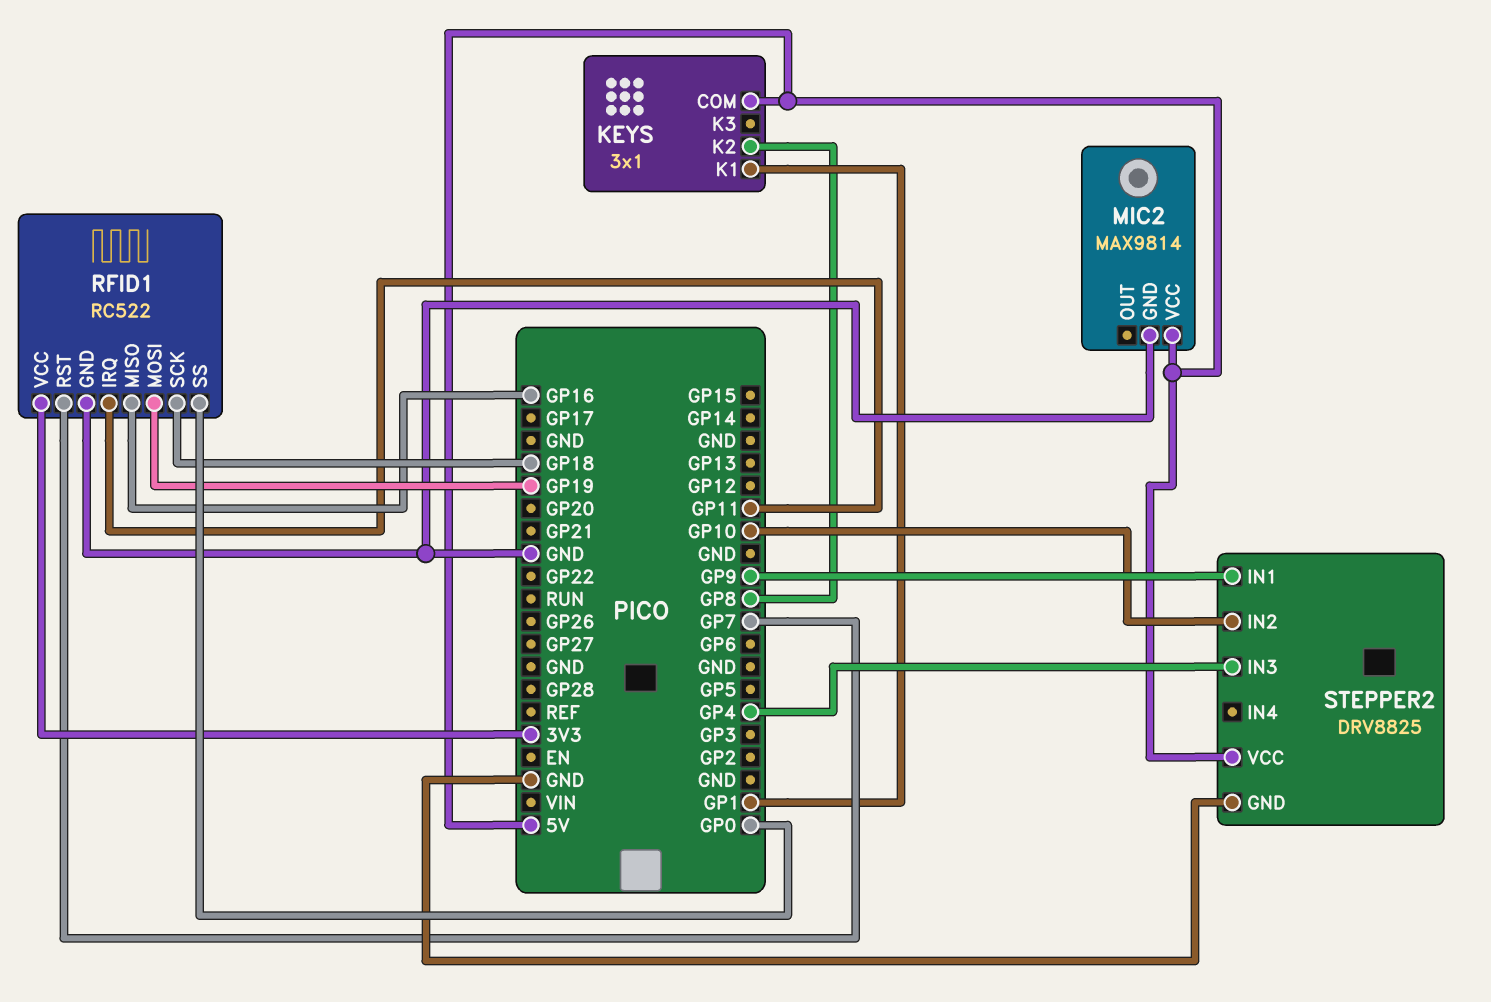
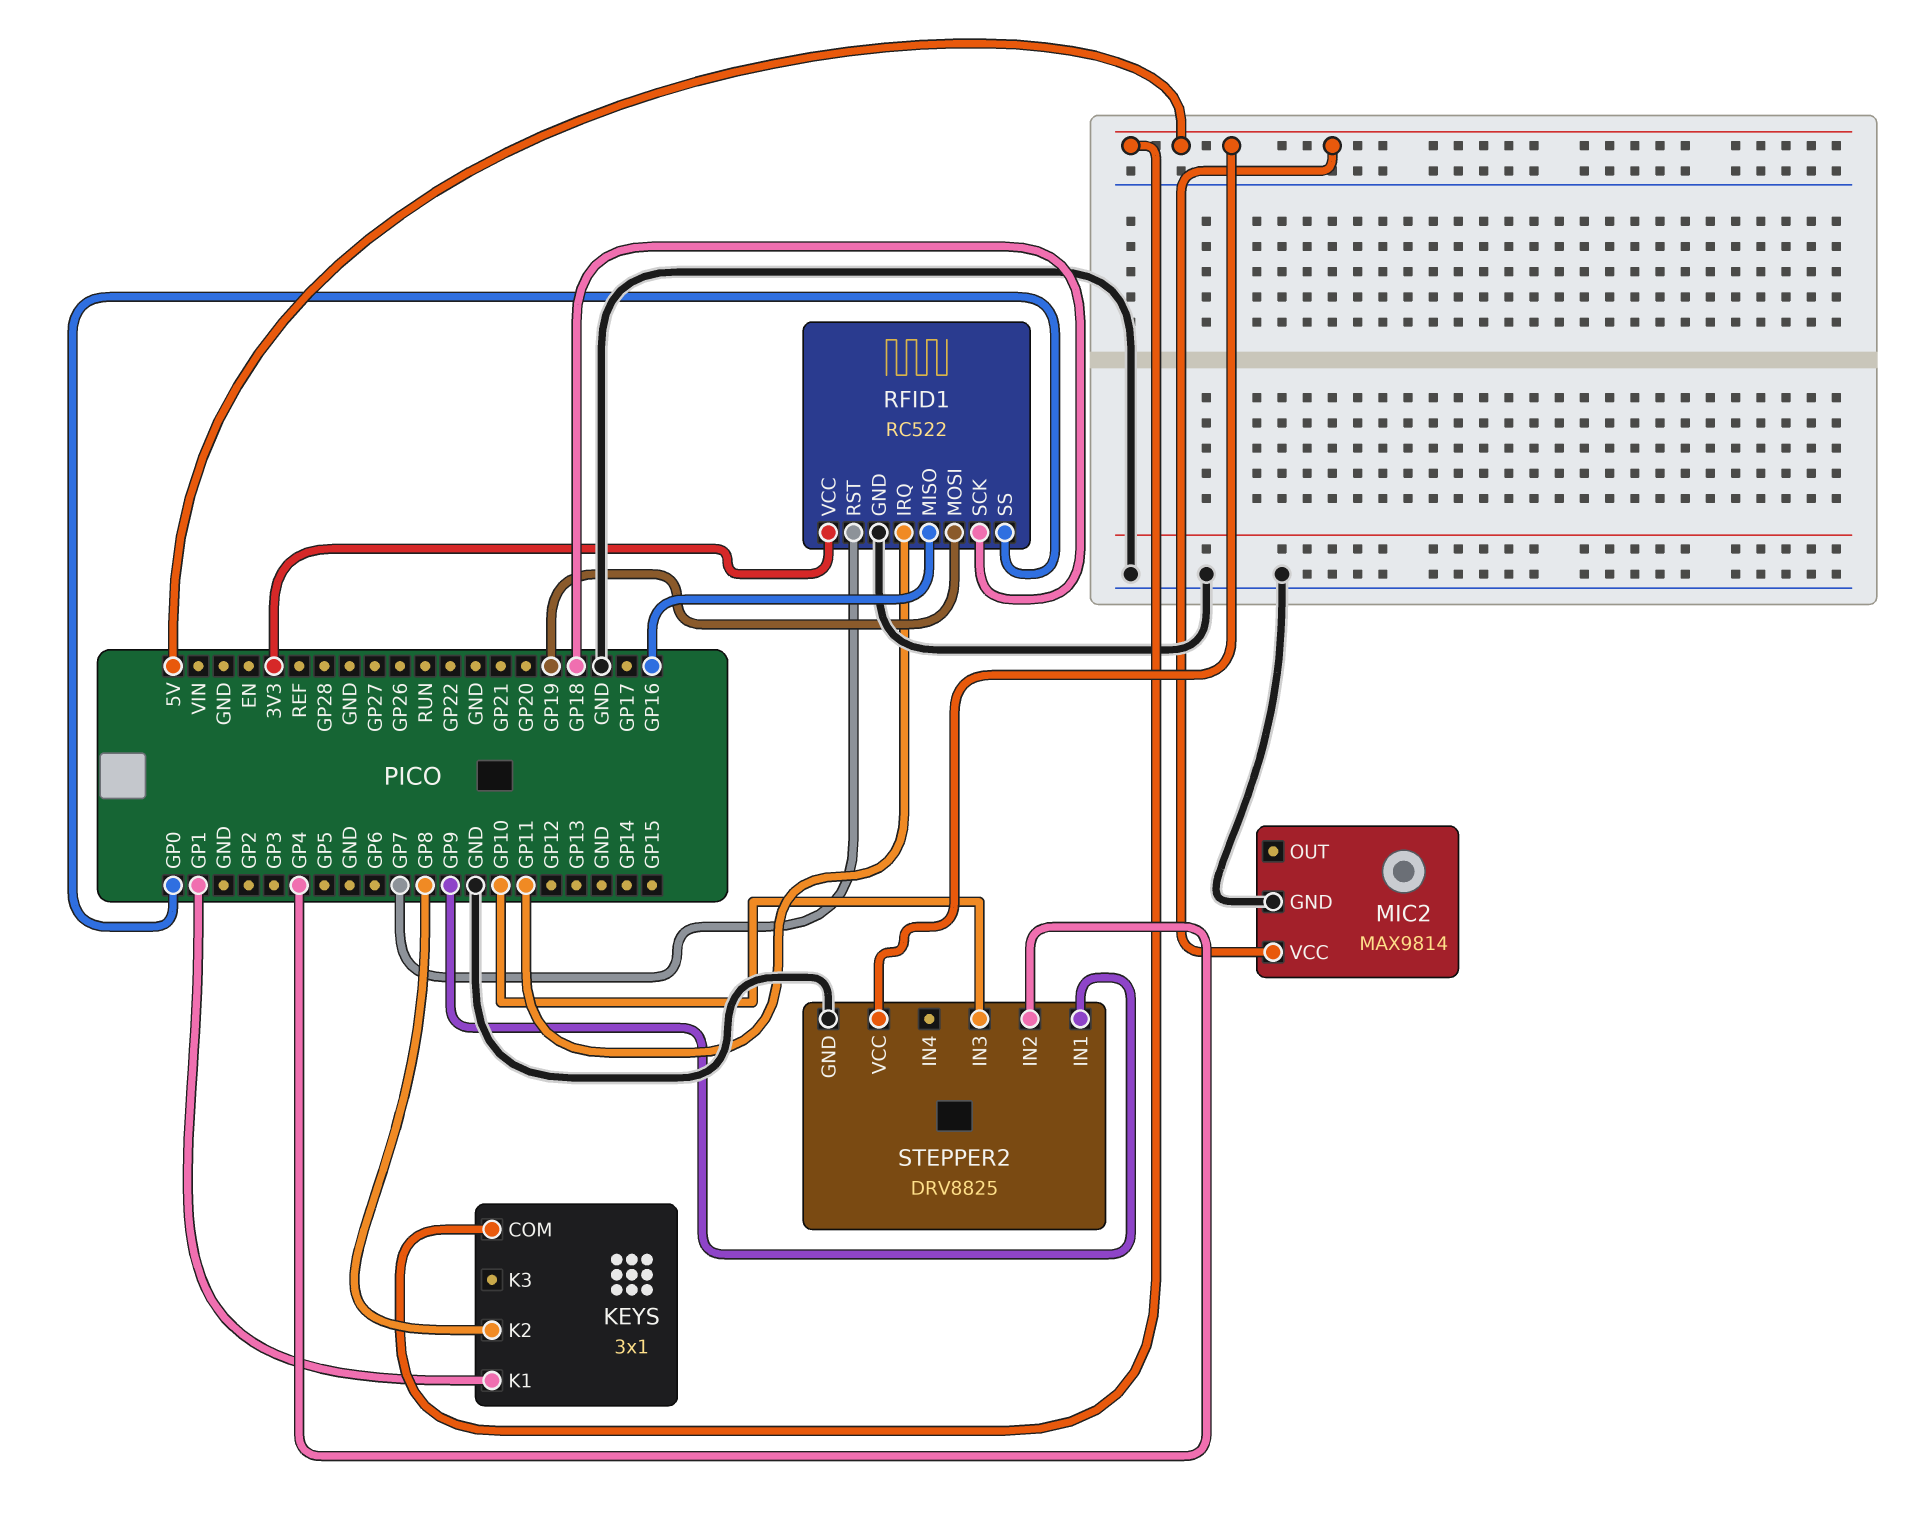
STEPPER2 pin IN2: GP10 -> GP4
STEPPER2 pin IN3: GP4 -> GP10

